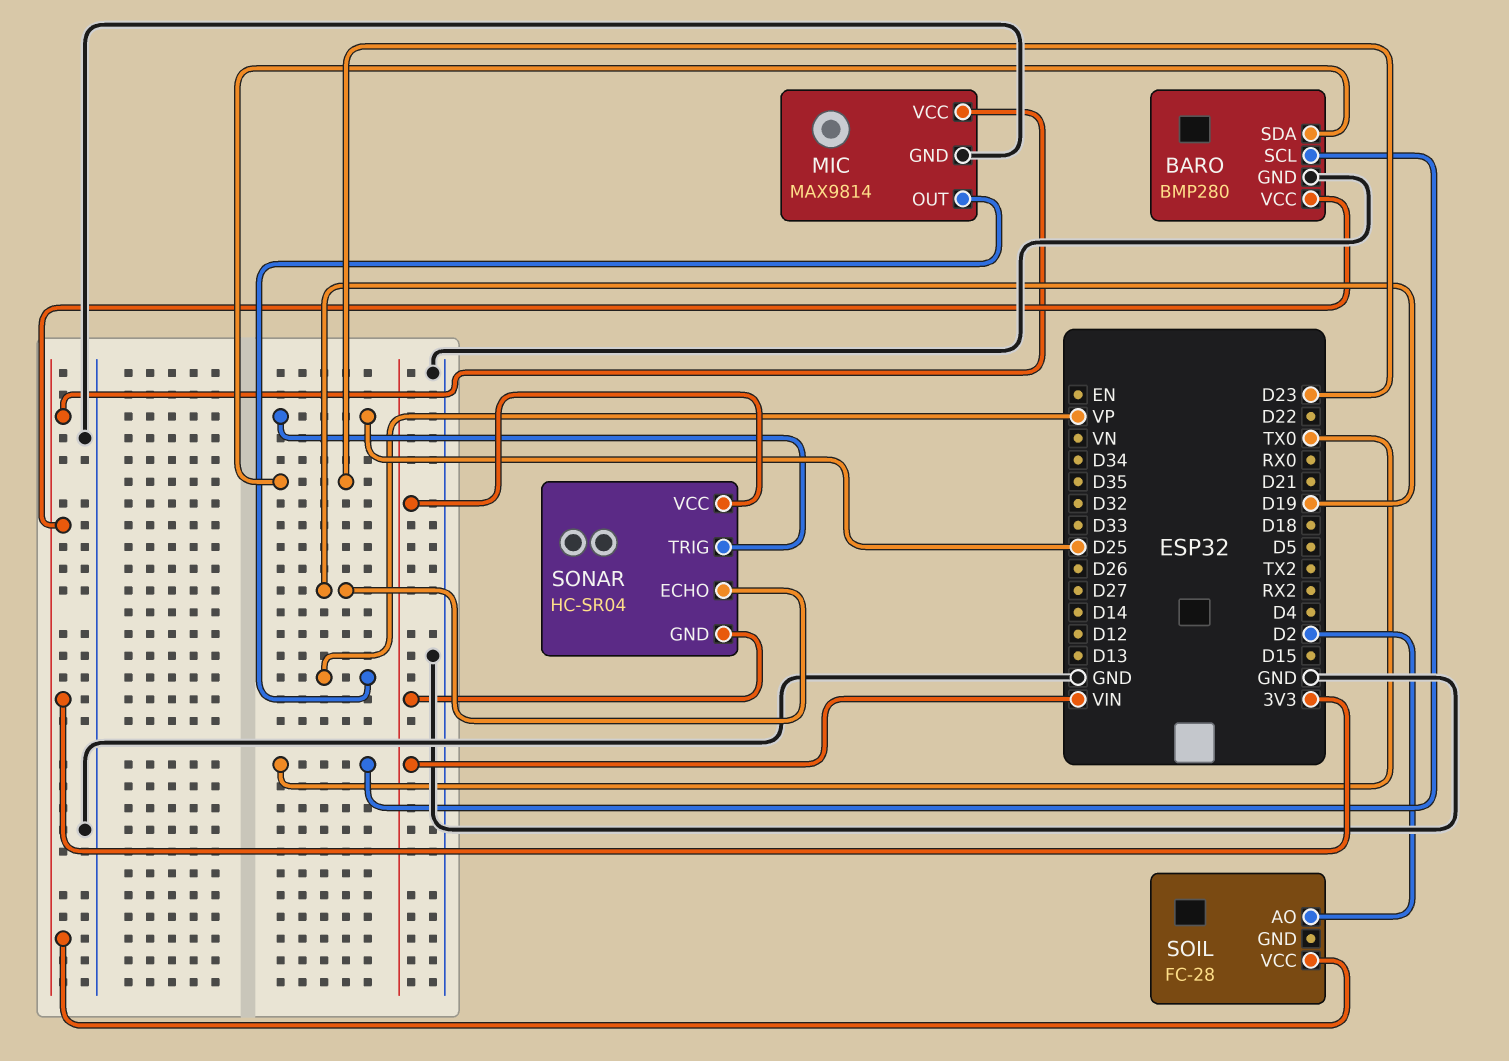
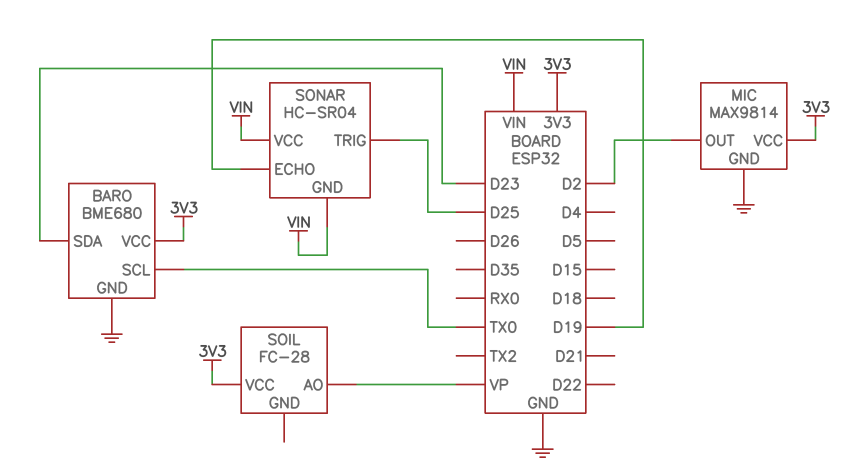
BARO: BMP280 -> BME680
MIC pin OUT: VP -> D2
SOIL pin AO: D2 -> VP

